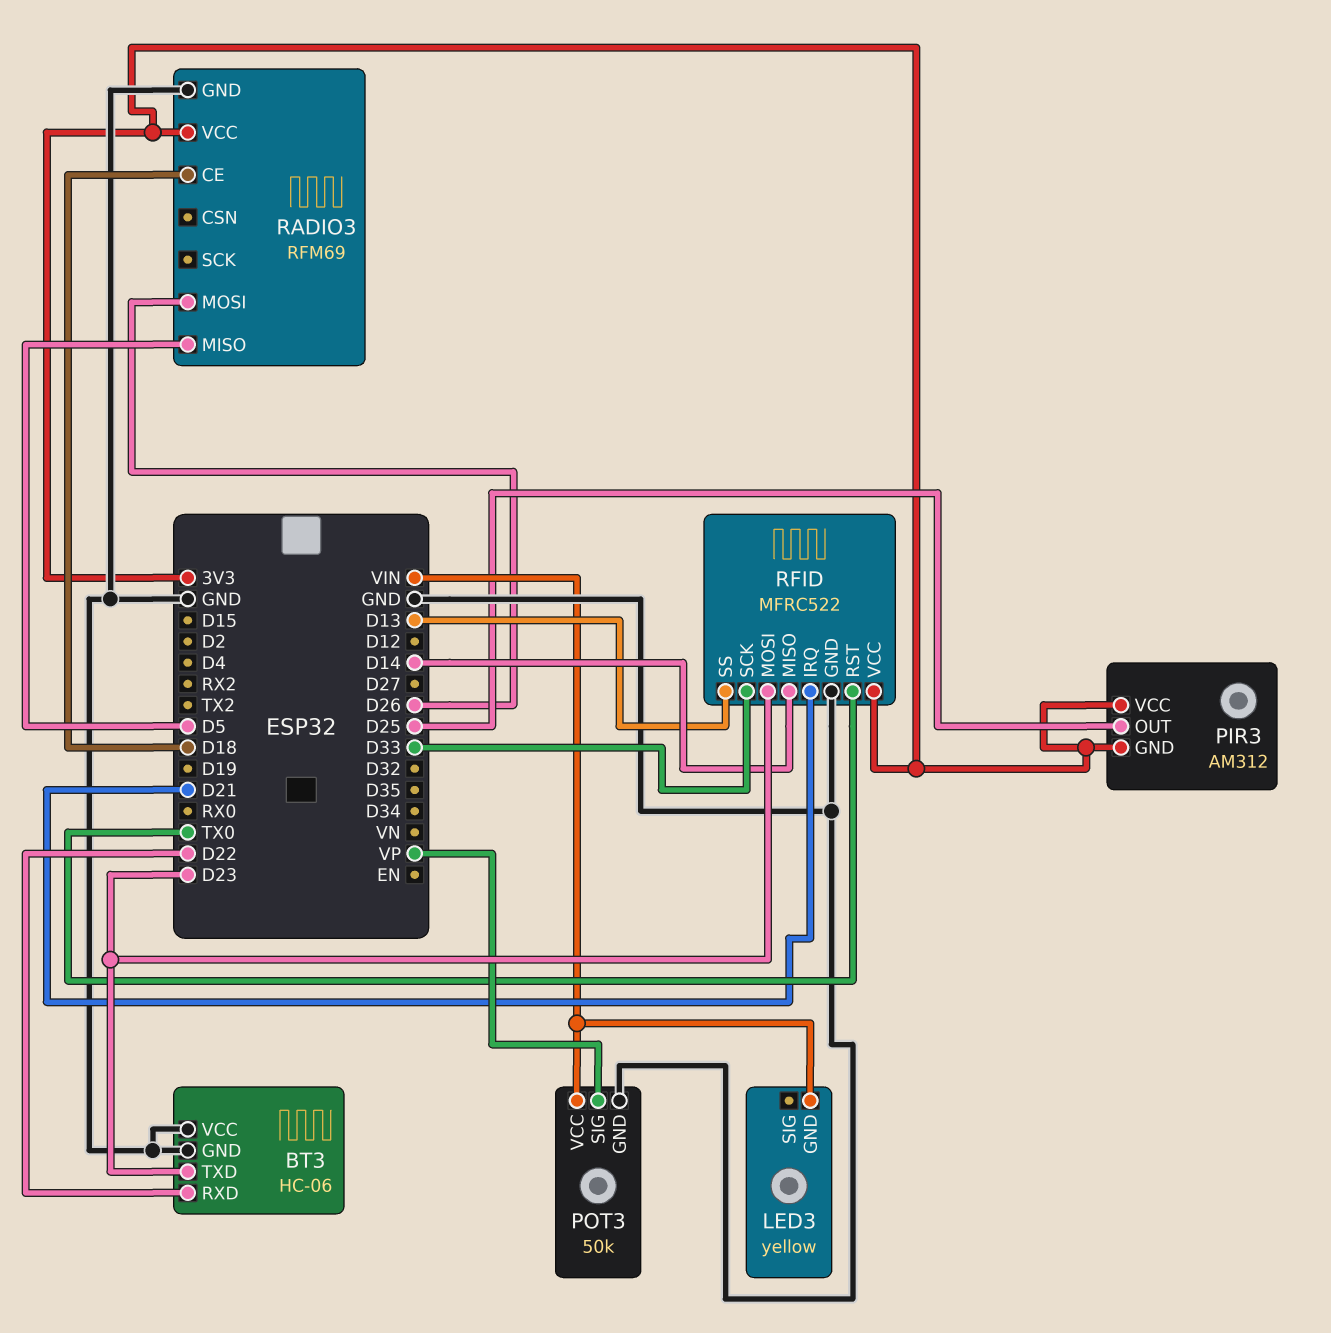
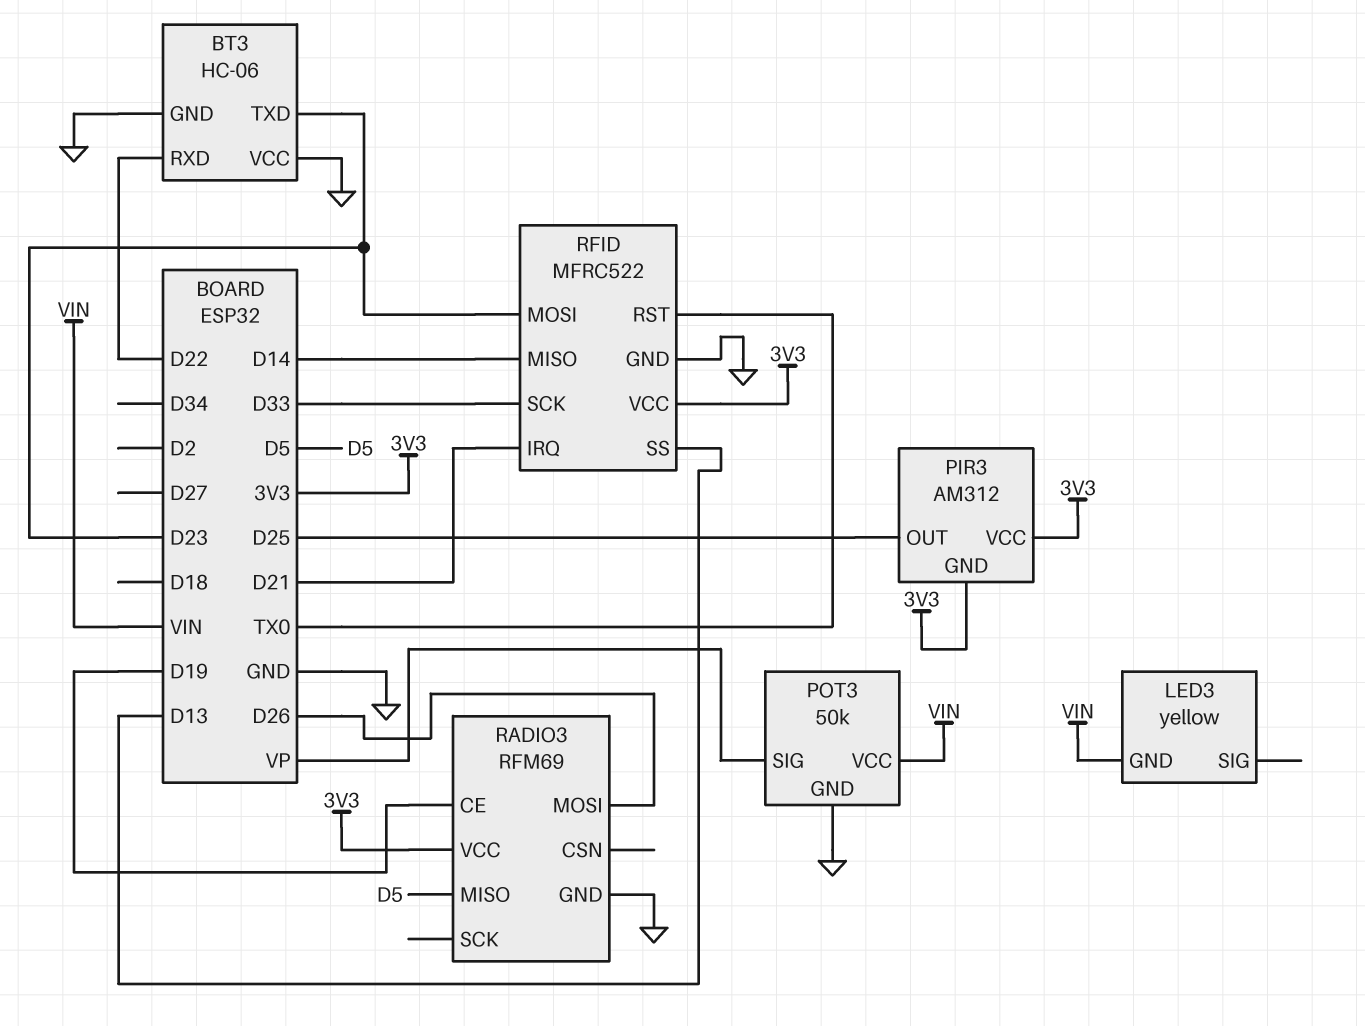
RADIO3 pin CE: D18 -> D19

